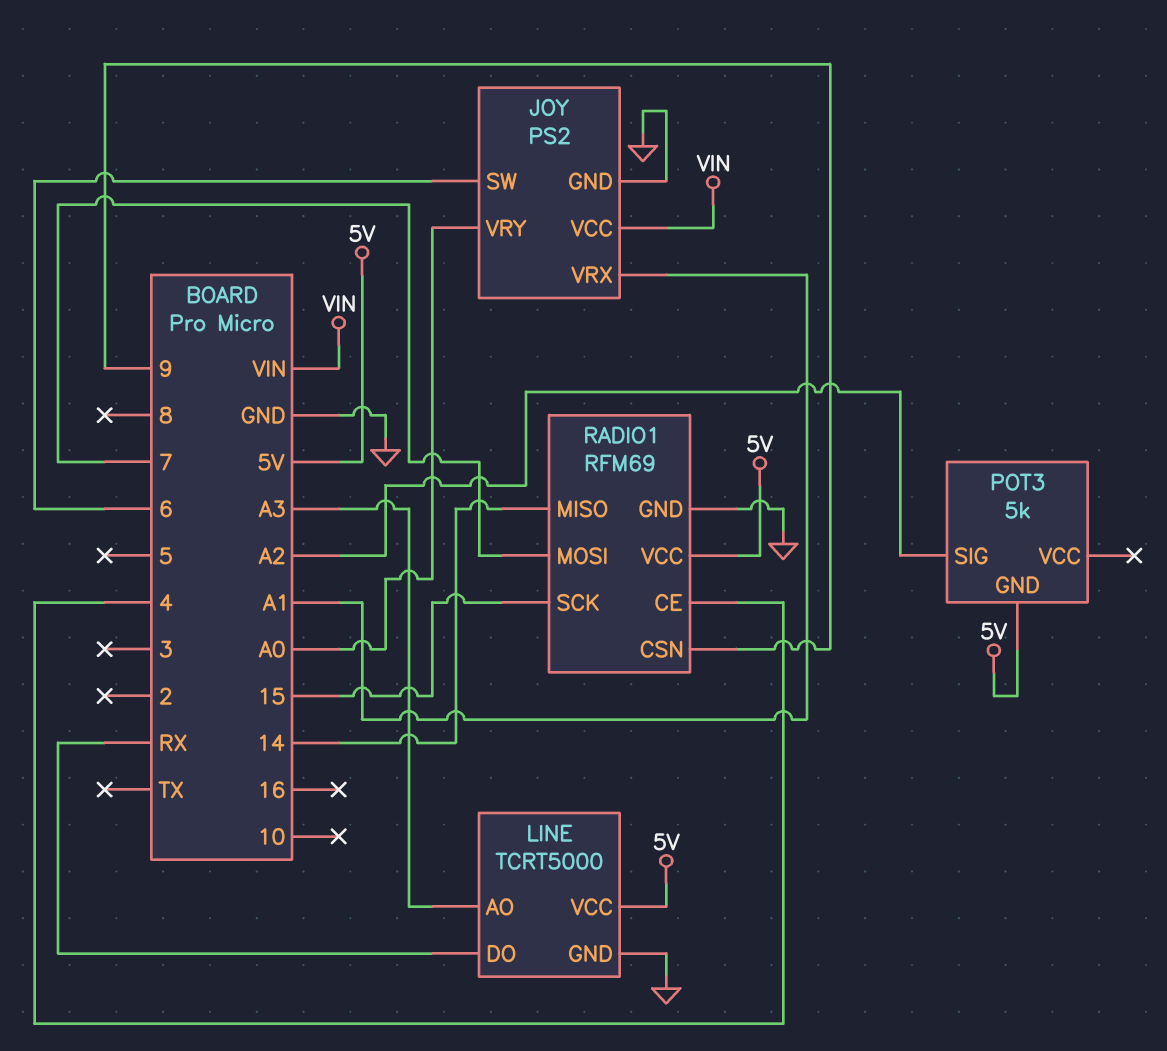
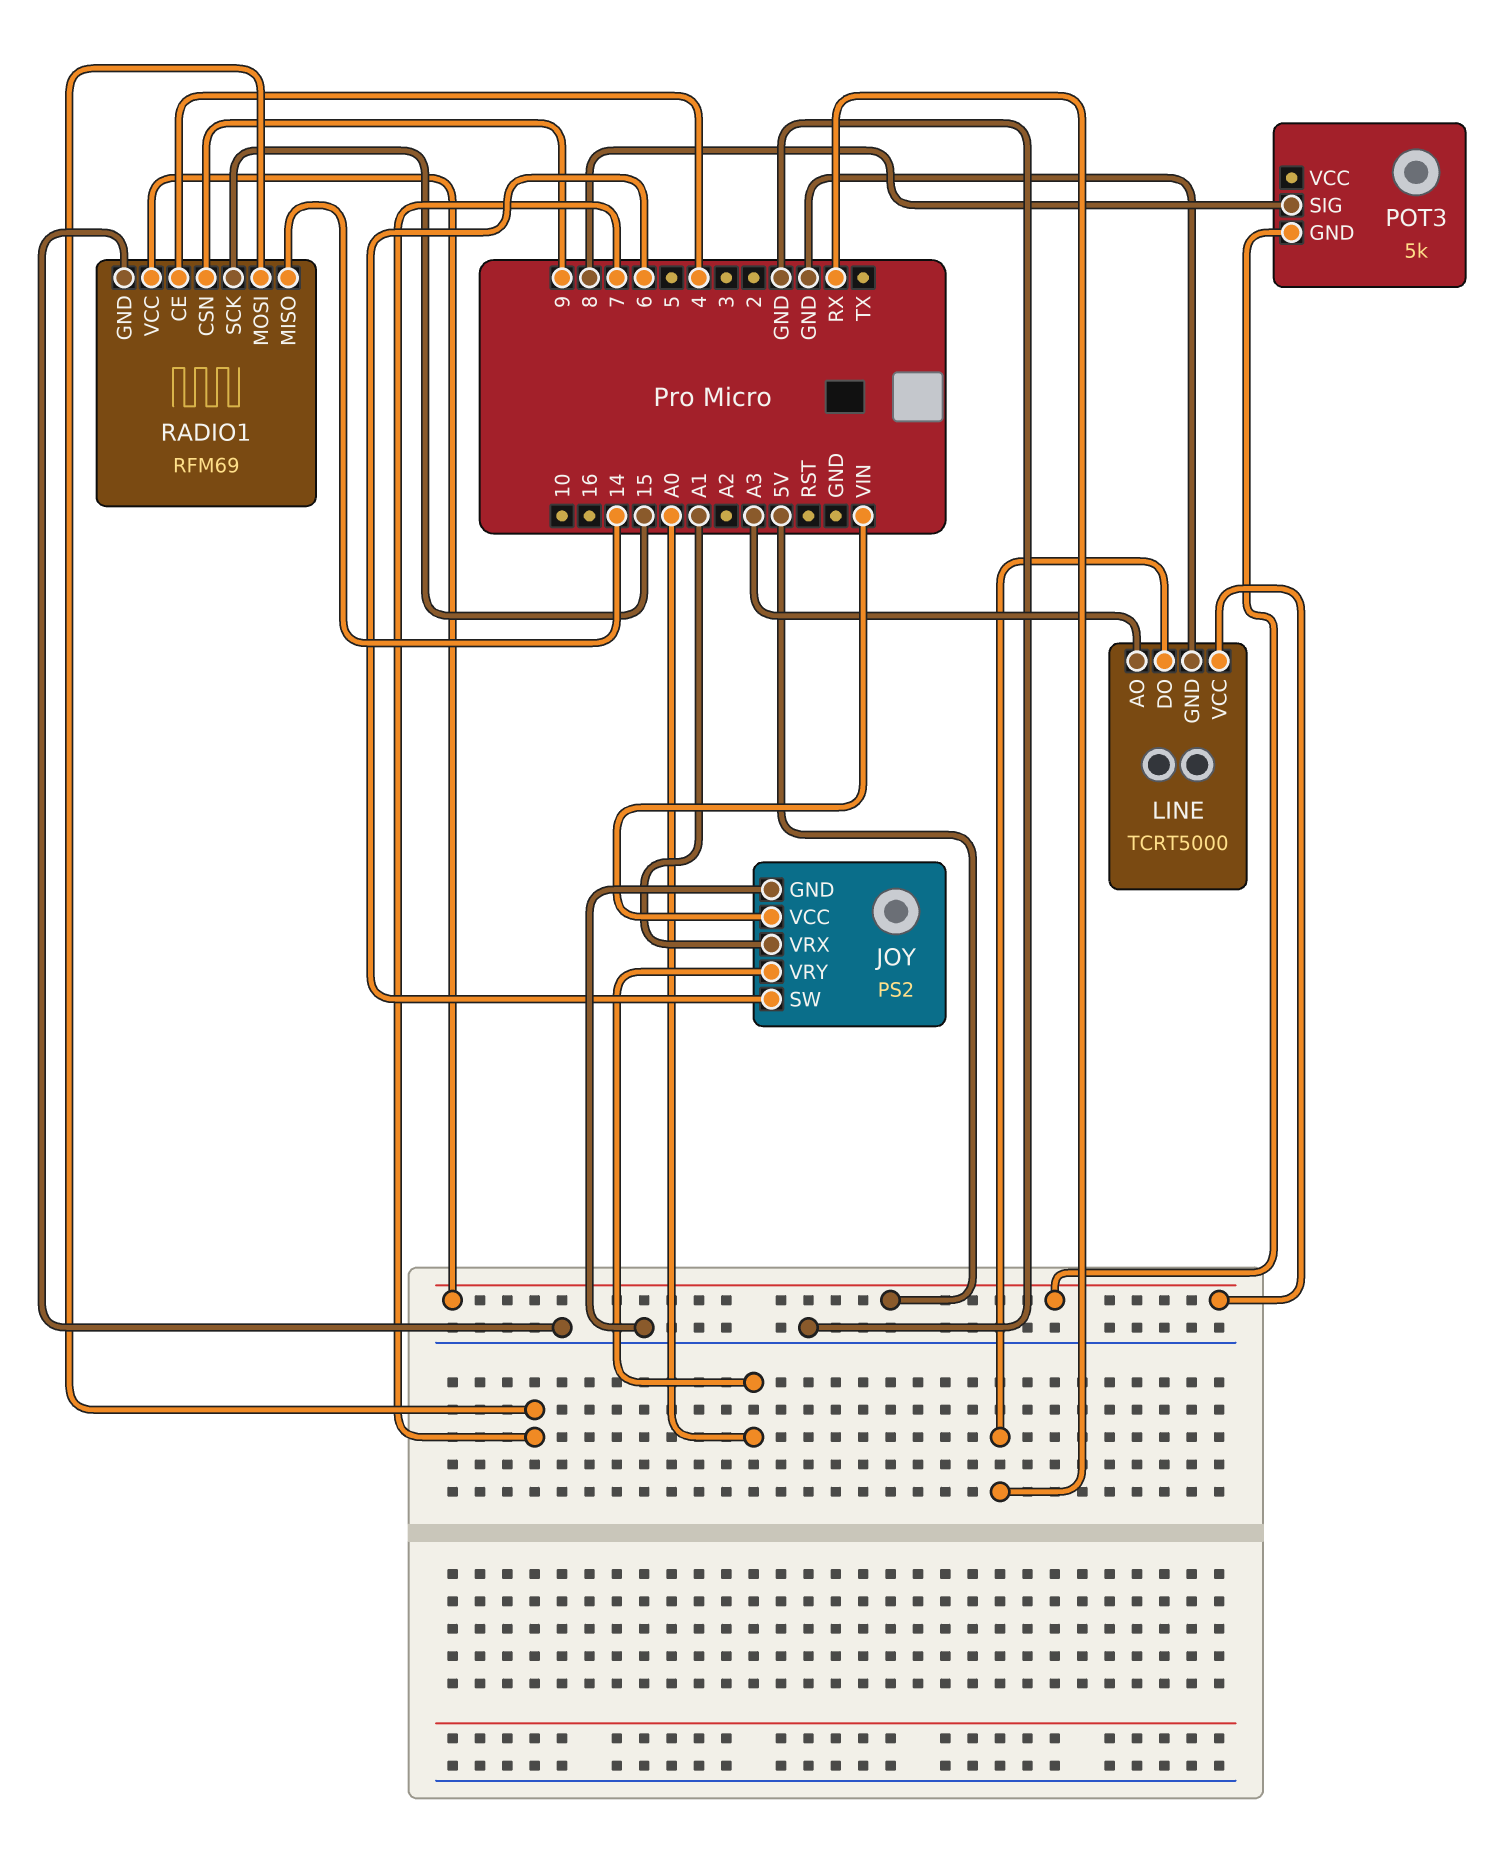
POT3 pin SIG: A2 -> 8

